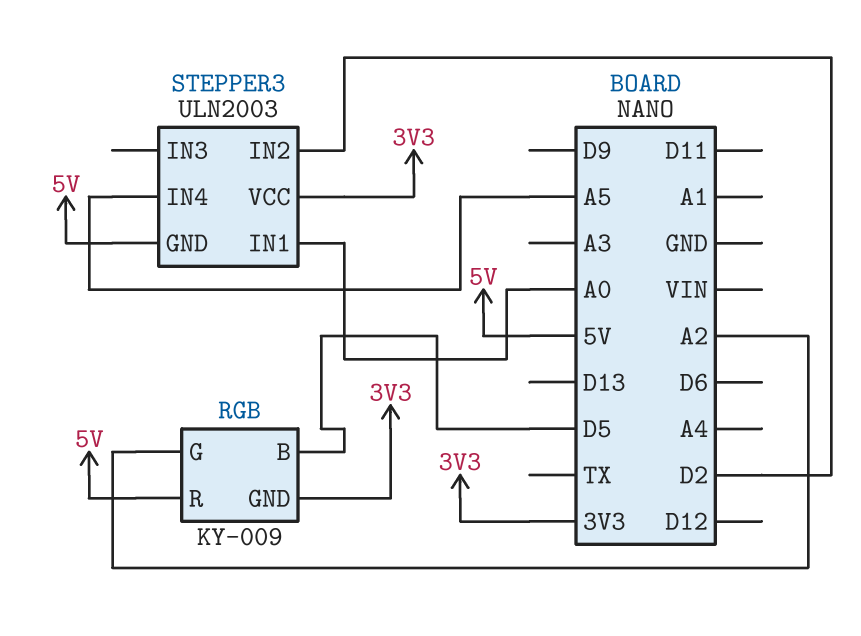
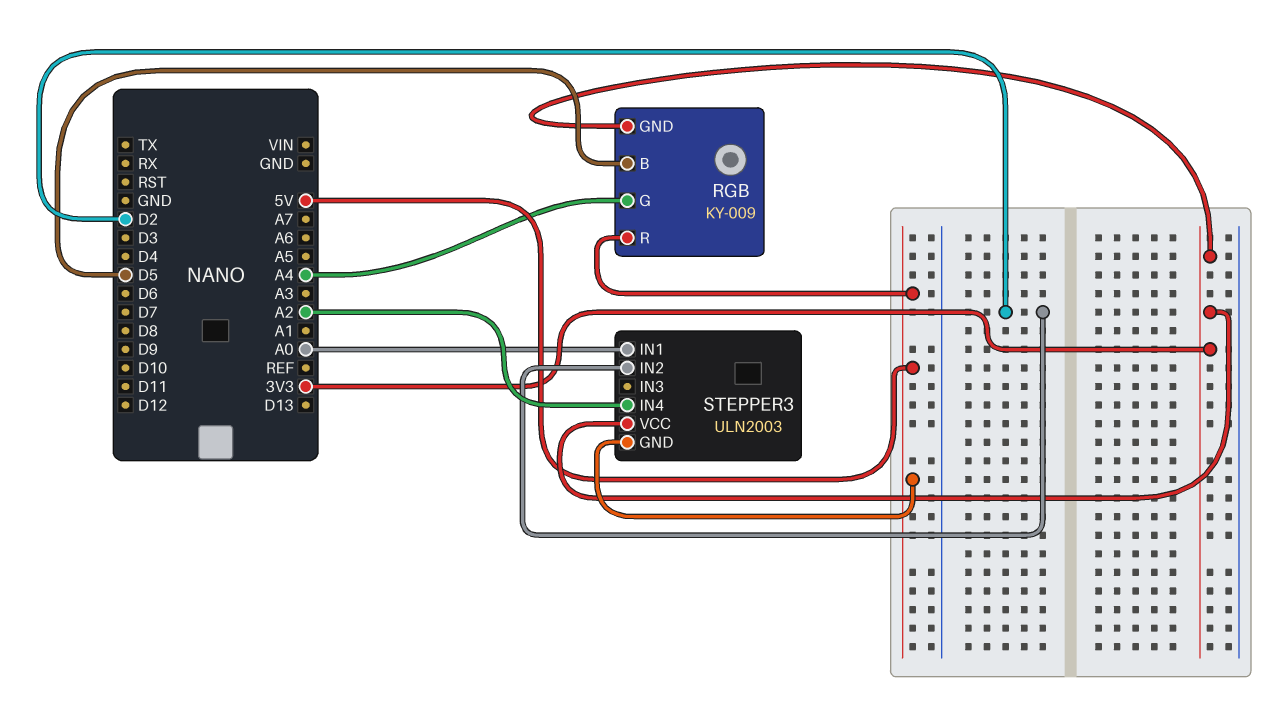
RGB pin G: A2 -> A4
STEPPER3 pin IN4: A5 -> A2

